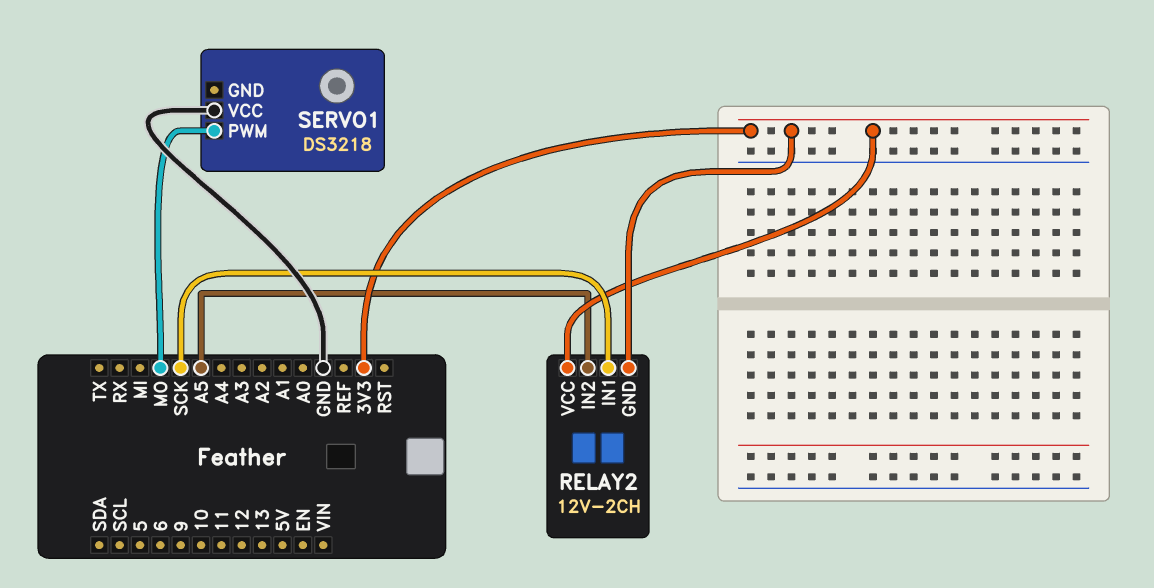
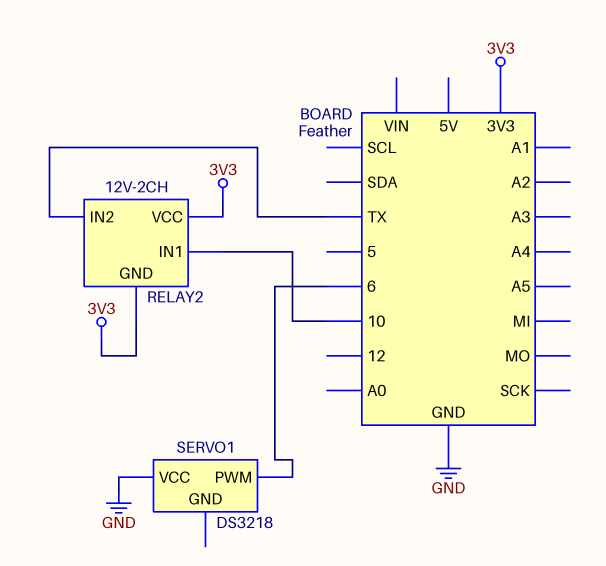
RELAY2 pin IN1: SCK -> 10
RELAY2 pin IN2: A5 -> TX
SERVO1 pin PWM: MO -> 6

